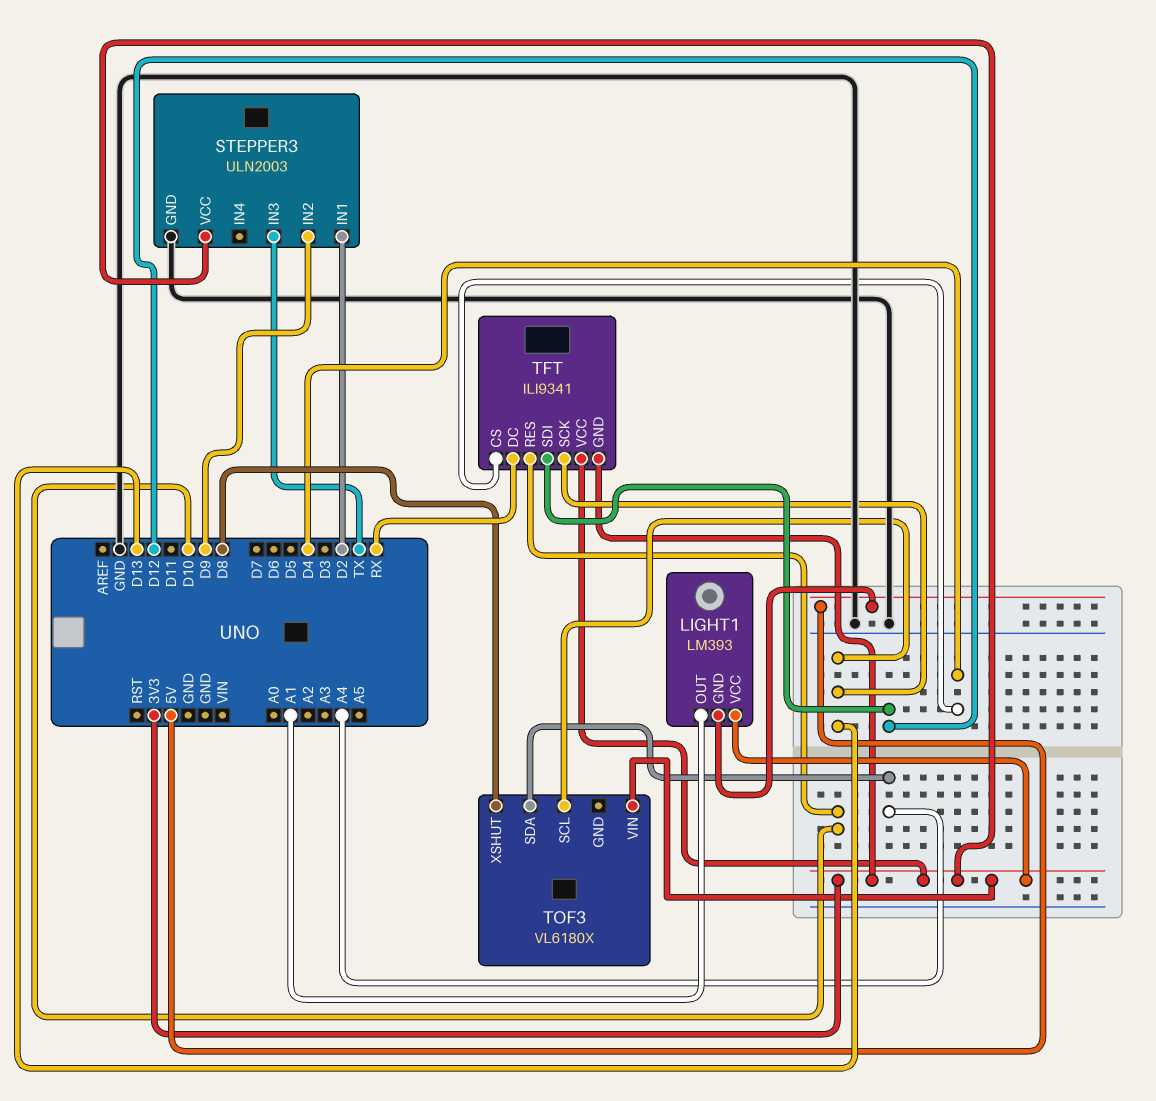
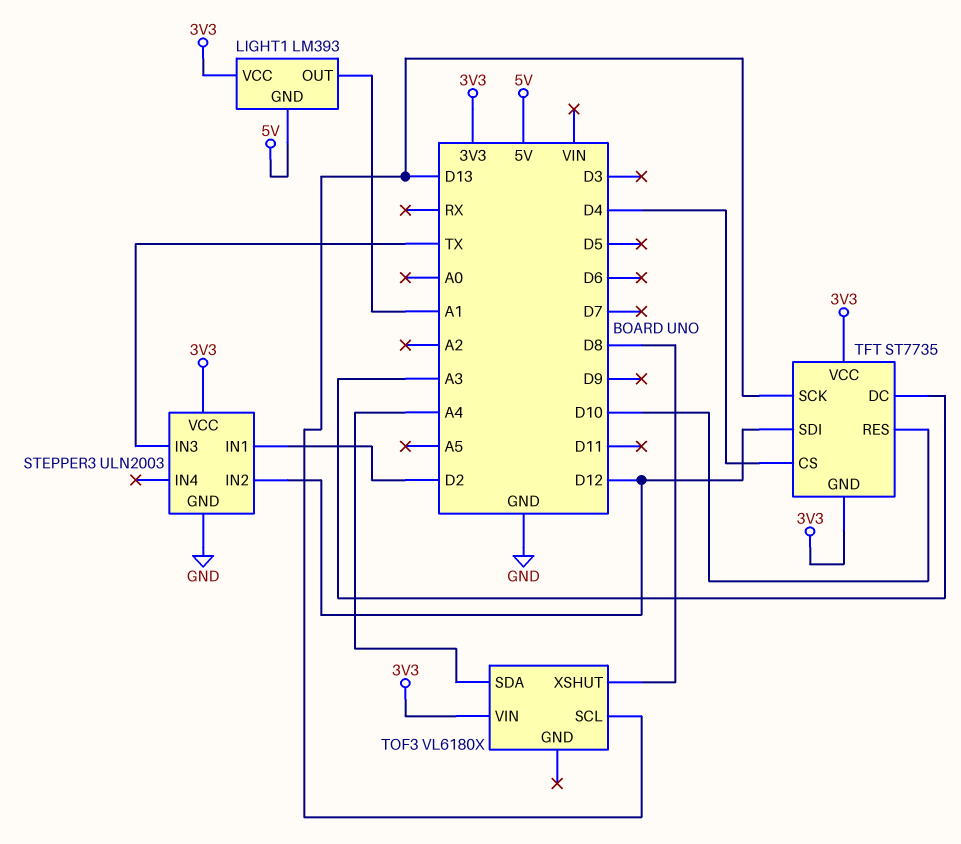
STEPPER3 pin IN2: D9 -> D12
TFT: ILI9341 -> ST7735
TFT pin DC: RX -> A3

